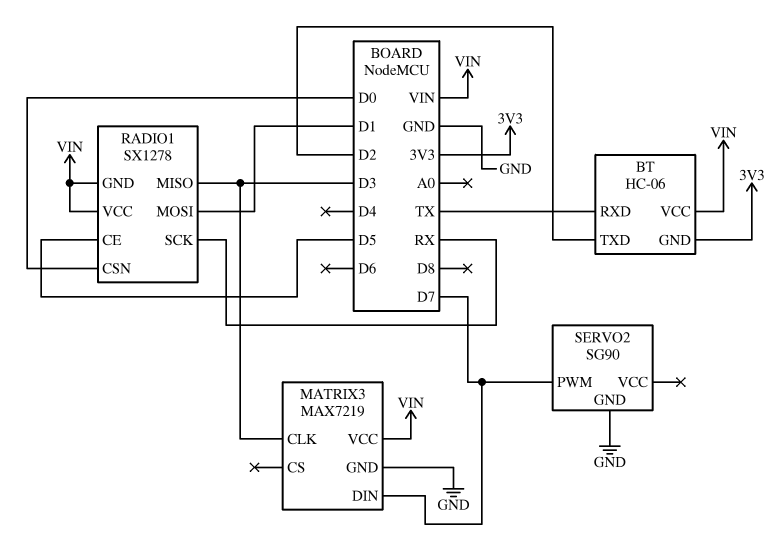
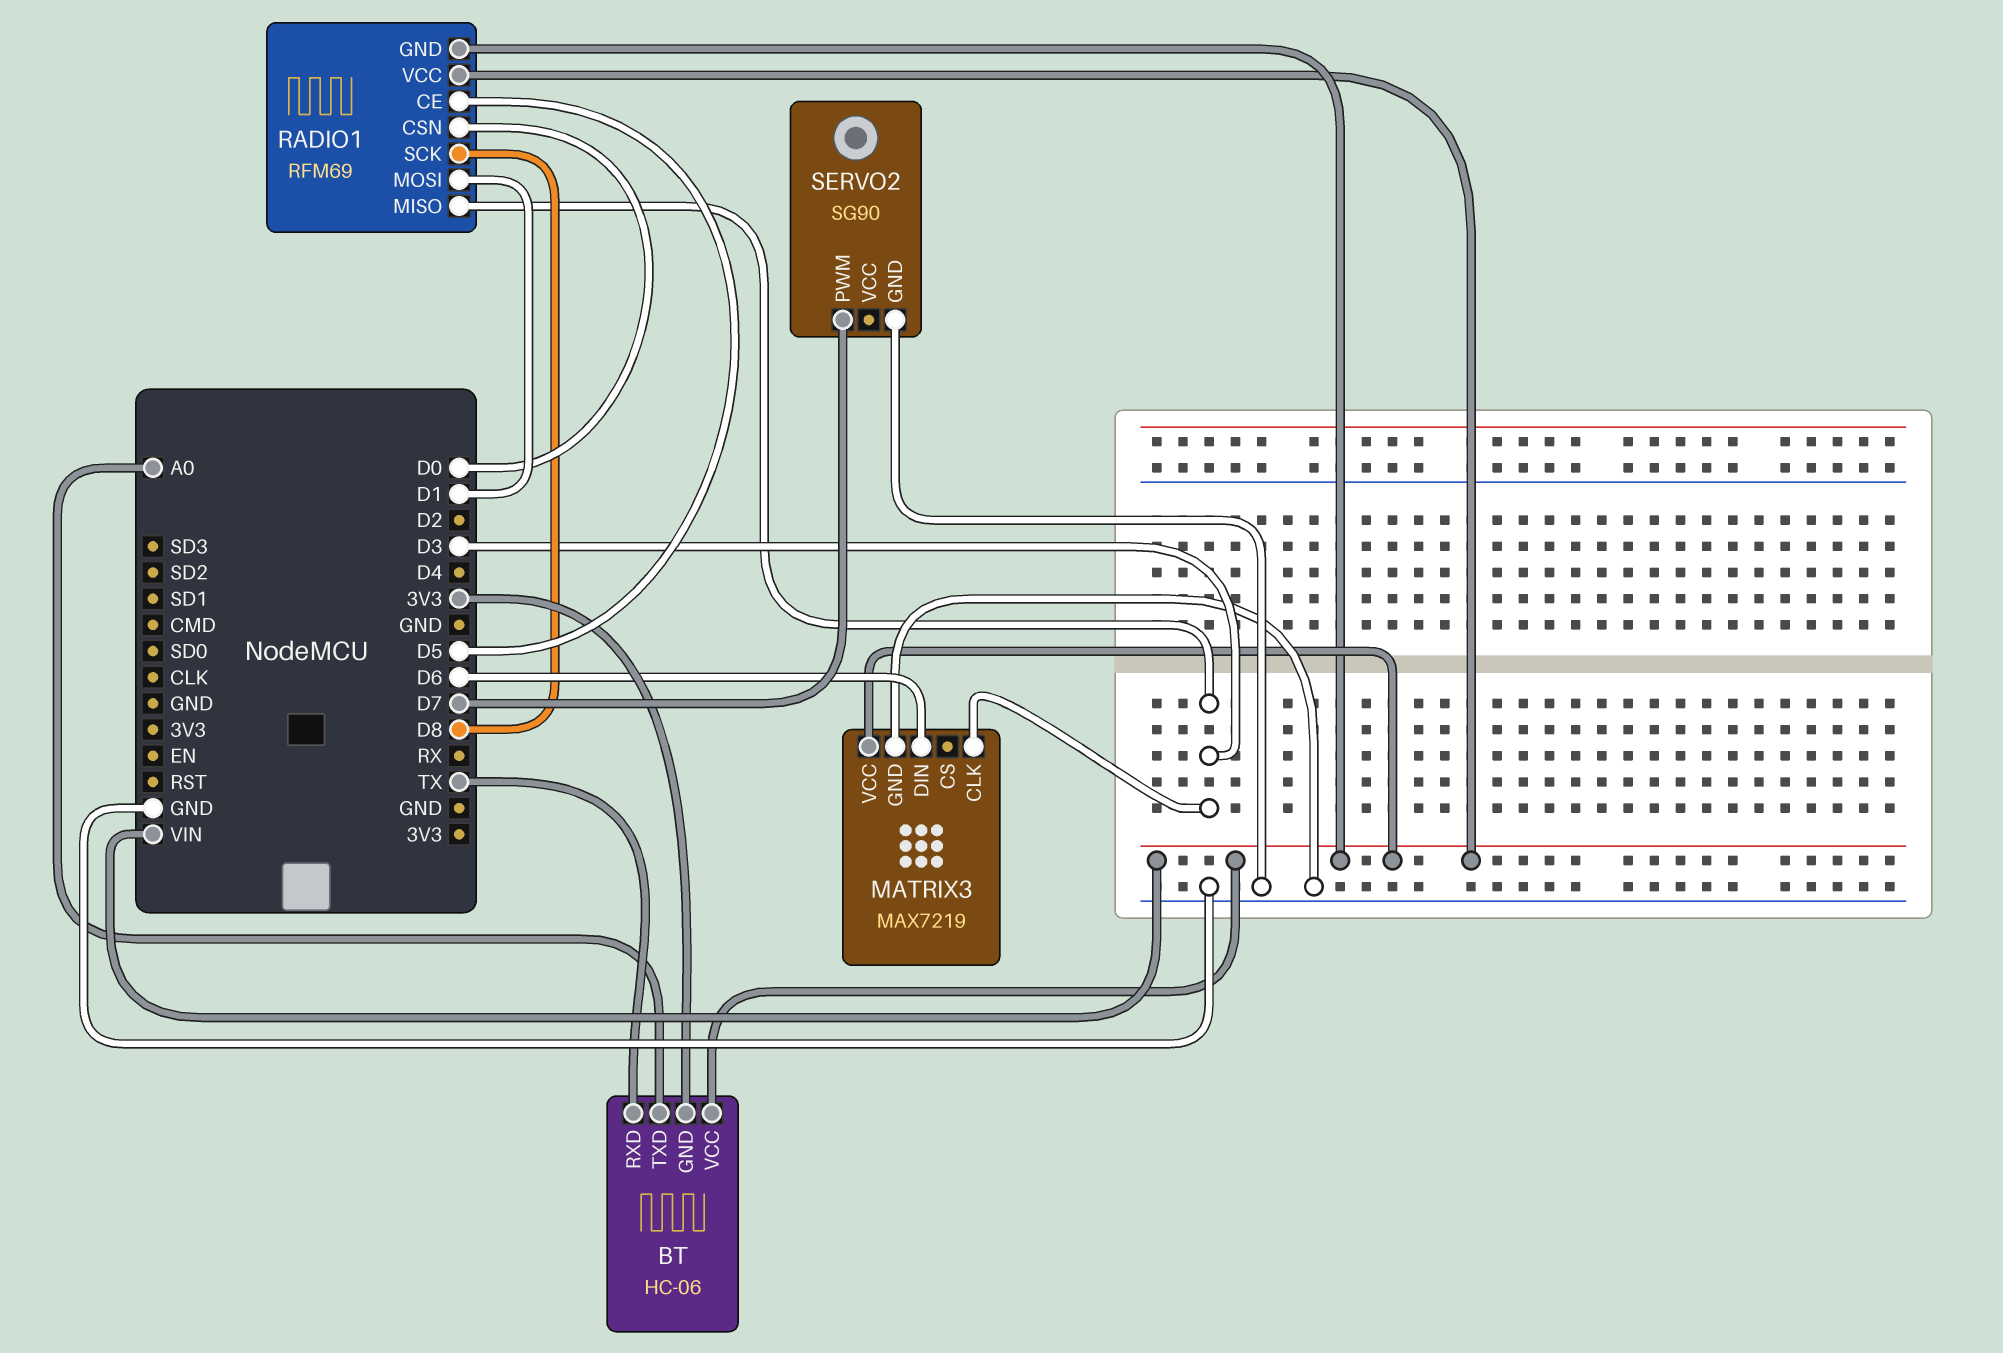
BT pin TXD: D2 -> A0
MATRIX3 pin DIN: D7 -> D6
RADIO1: SX1278 -> RFM69
RADIO1 pin SCK: RX -> D8

